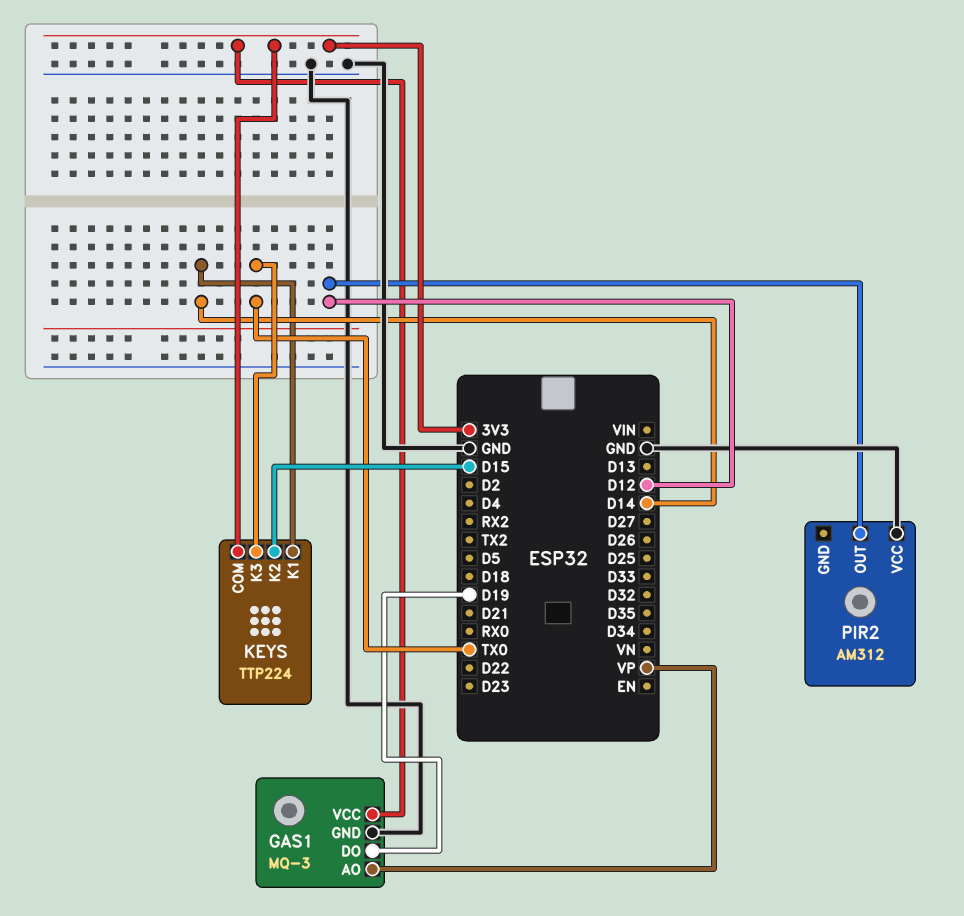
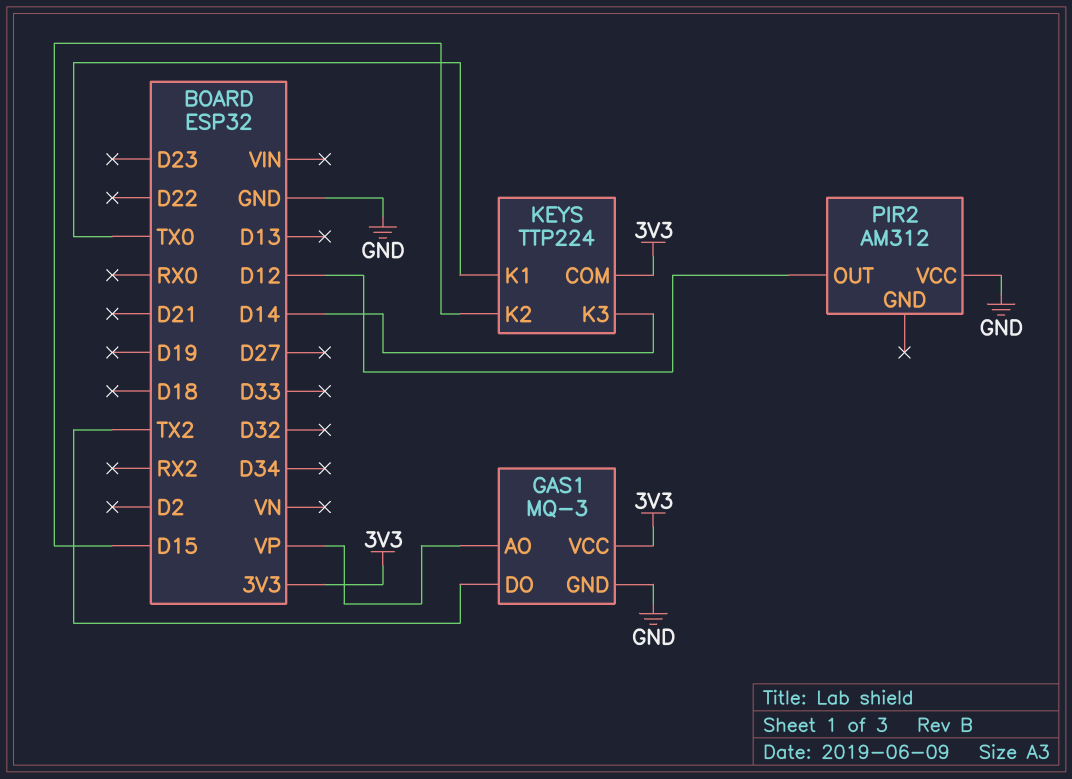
GAS1 pin DO: D19 -> TX2
KEYS pin K1: D14 -> TX0
KEYS pin K3: TX0 -> D14

